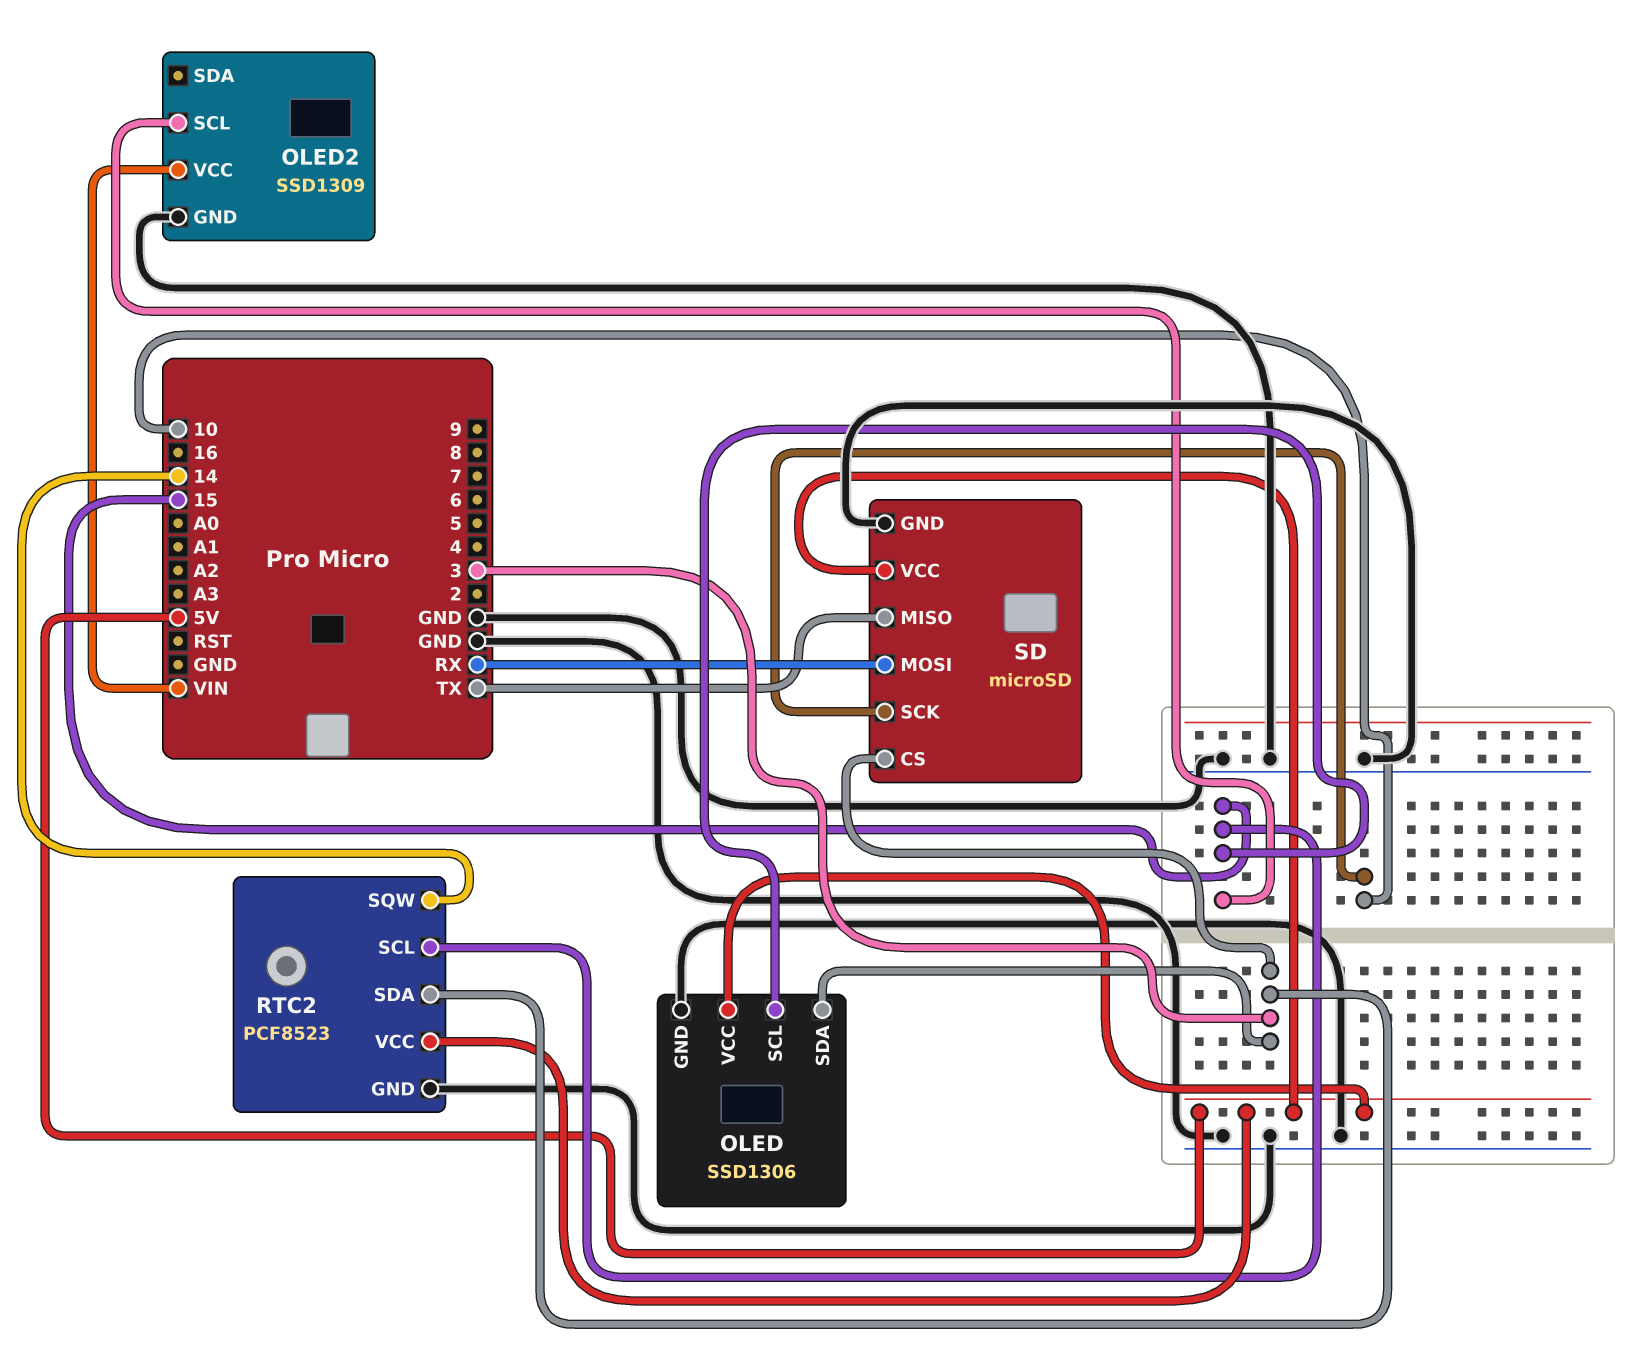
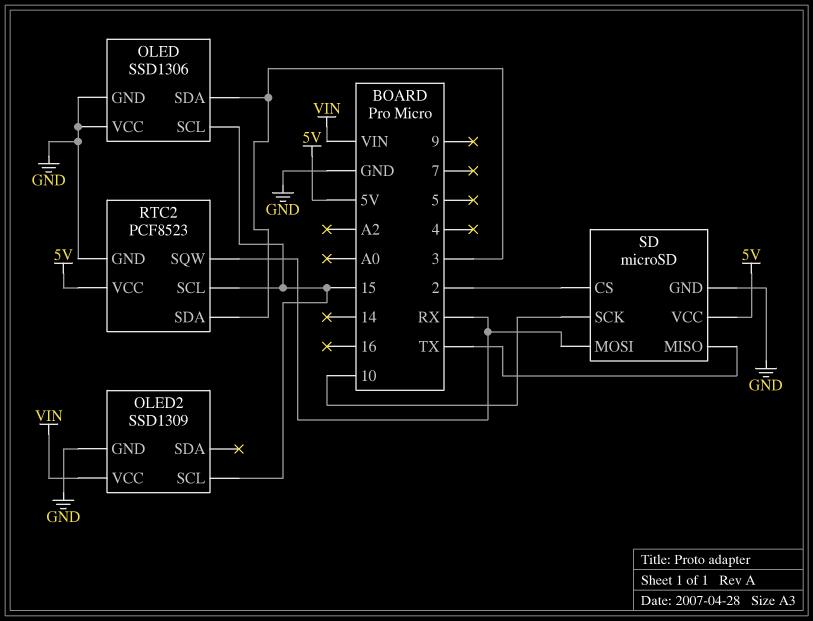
OLED pin VCC: 5V -> GND
RTC2 pin SQW: 14 -> RX
SD pin CS: 3 -> 2

